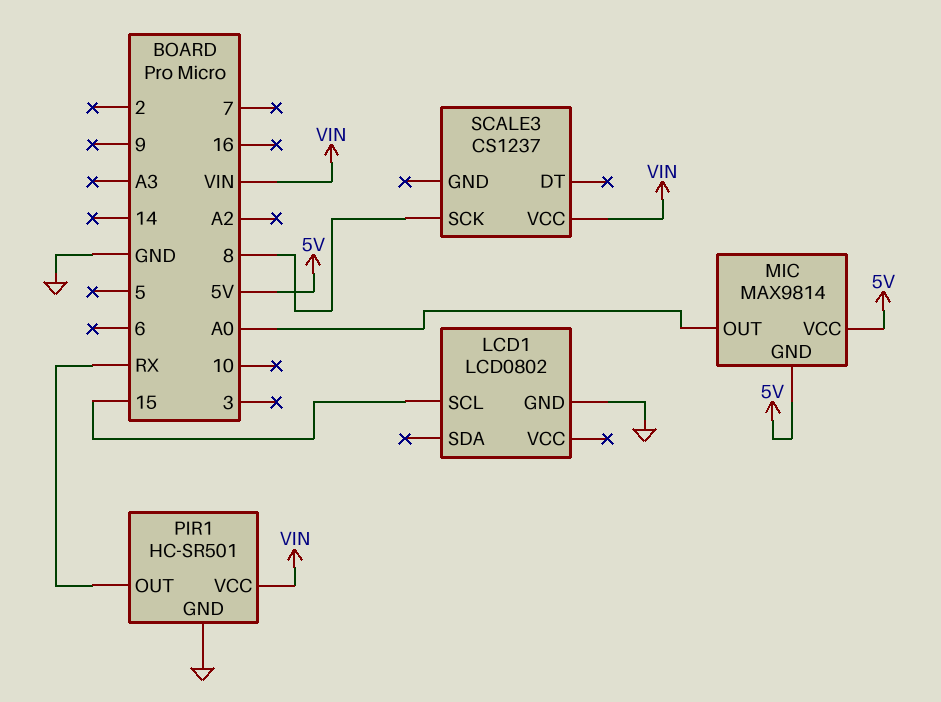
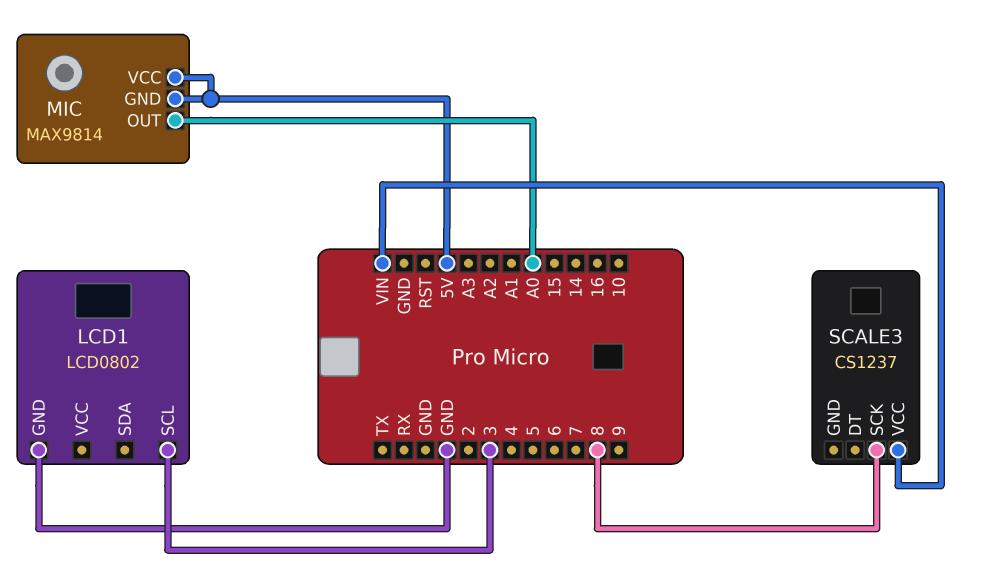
LCD1 pin SCL: 15 -> 3
PIR1: HC-SR501 -> none
PIR1 pin GND: GND -> none
PIR1 pin OUT: RX -> none
PIR1 pin VCC: VIN -> none

